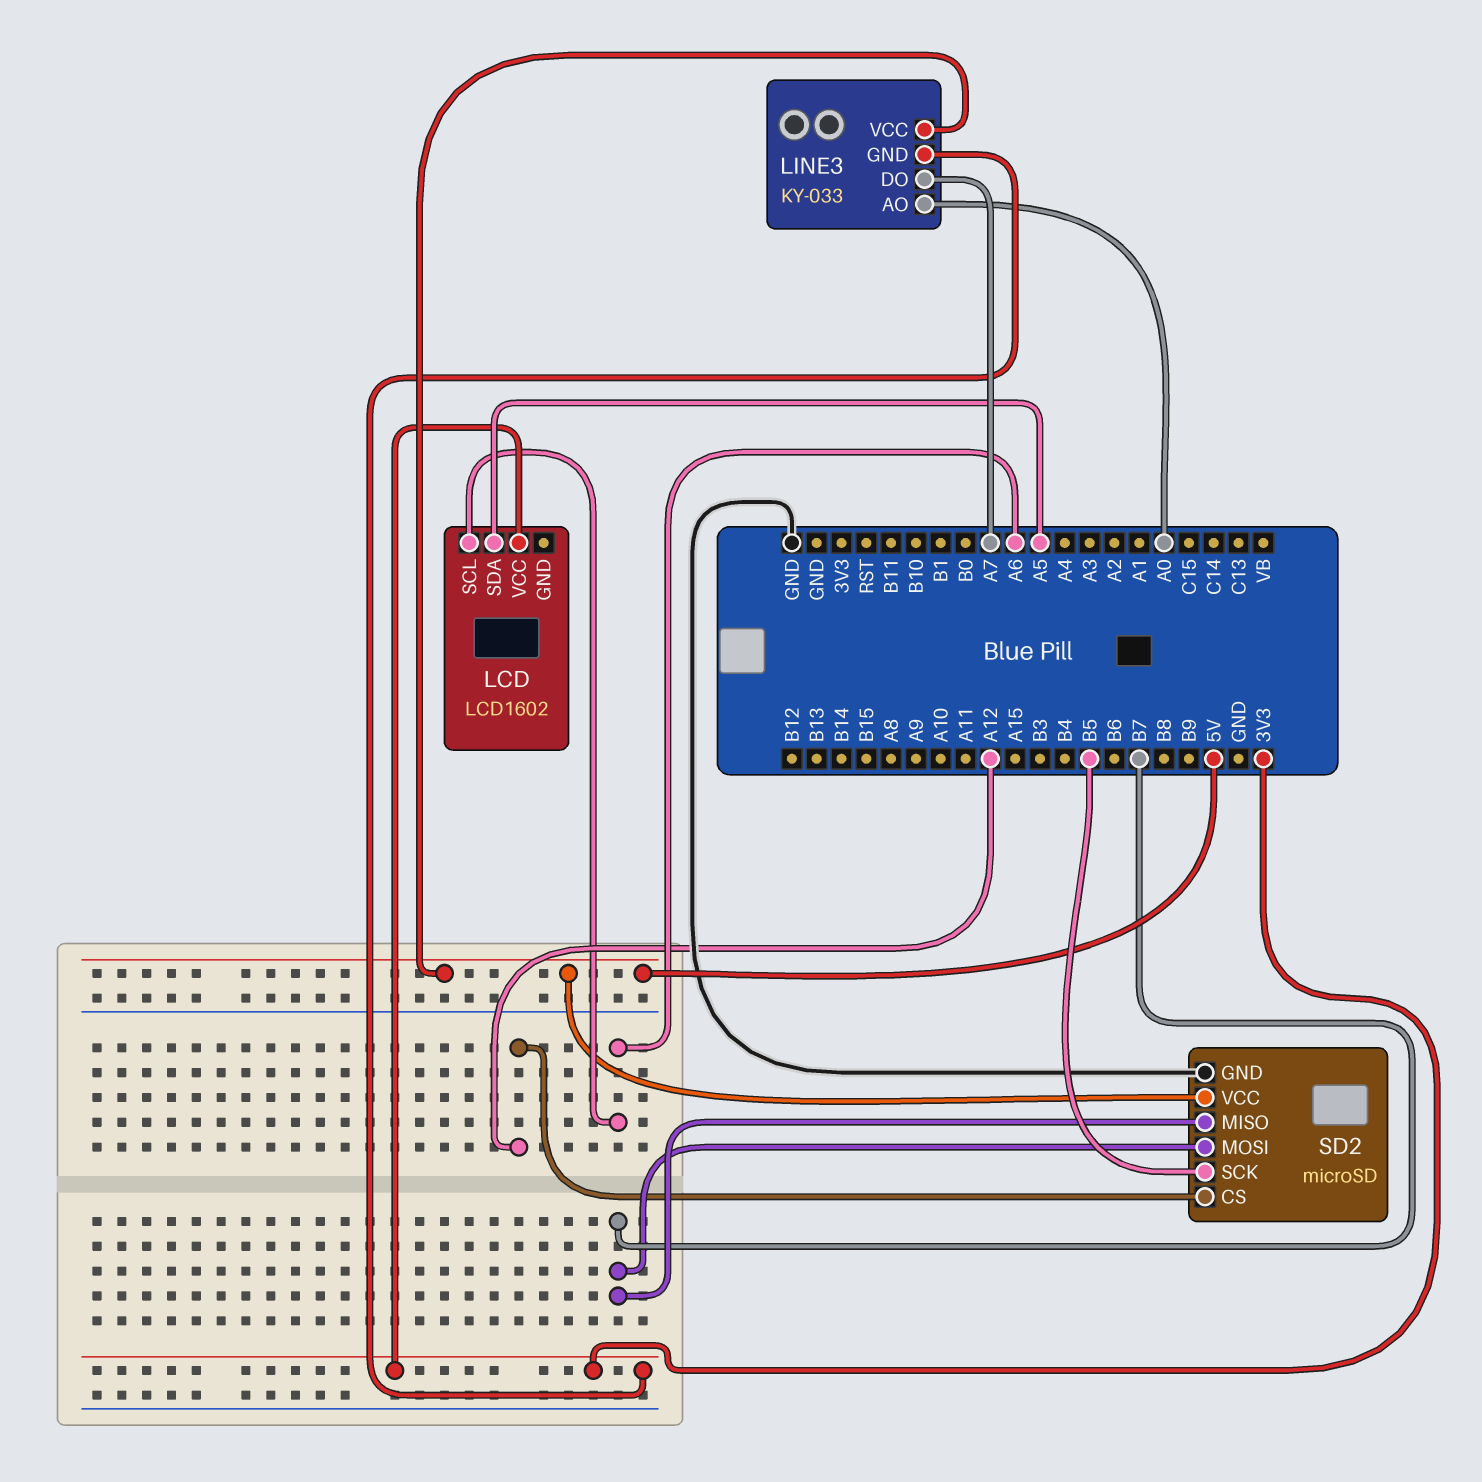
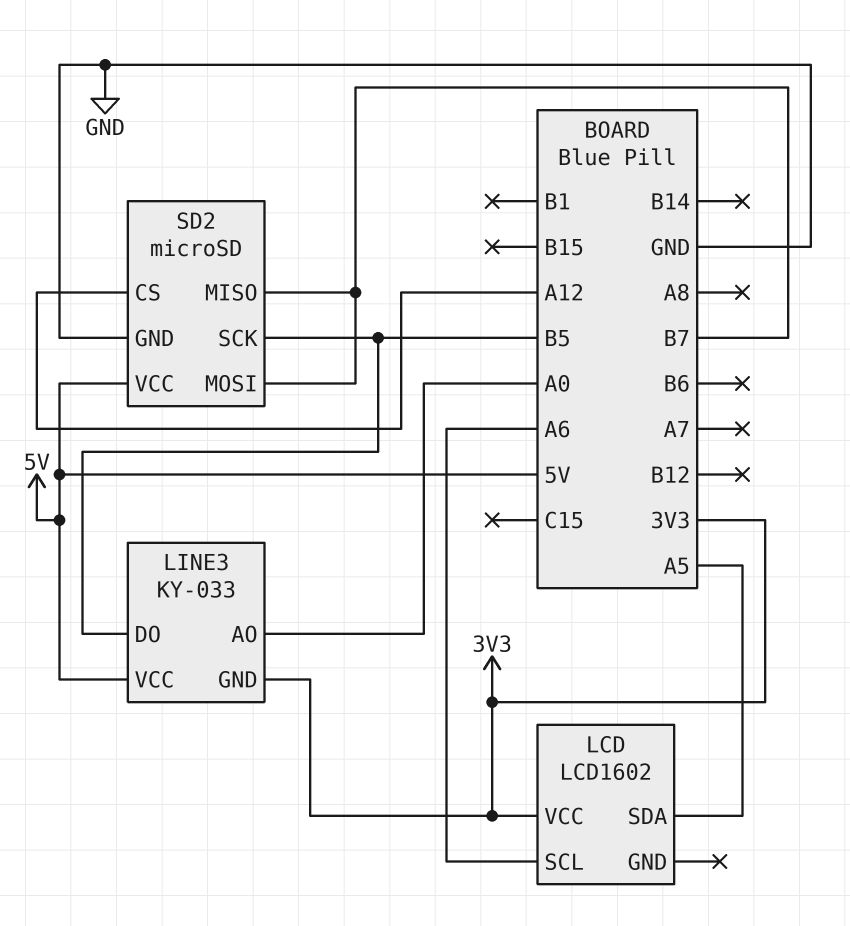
LINE3 pin DO: A7 -> B5

